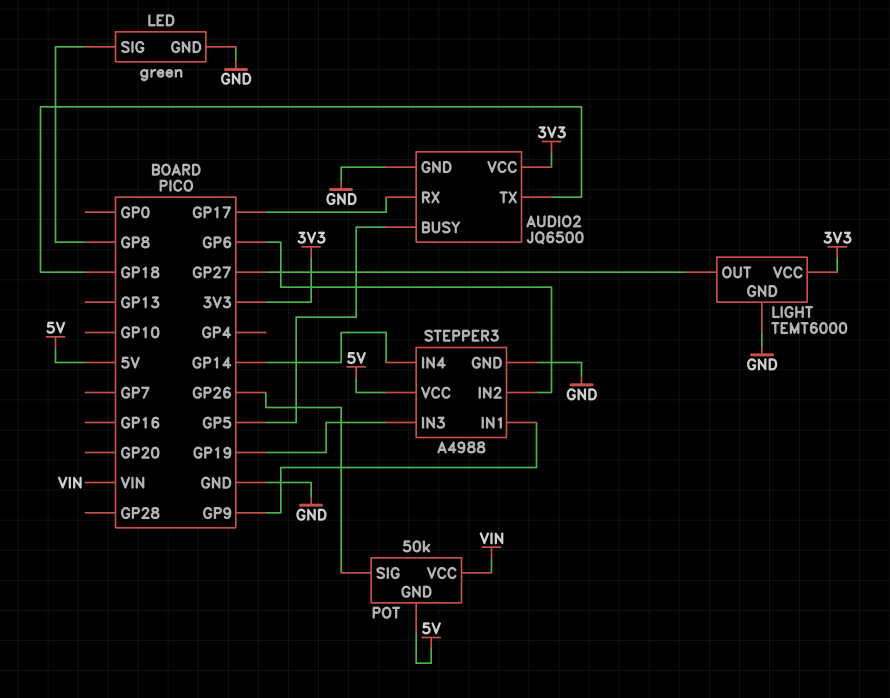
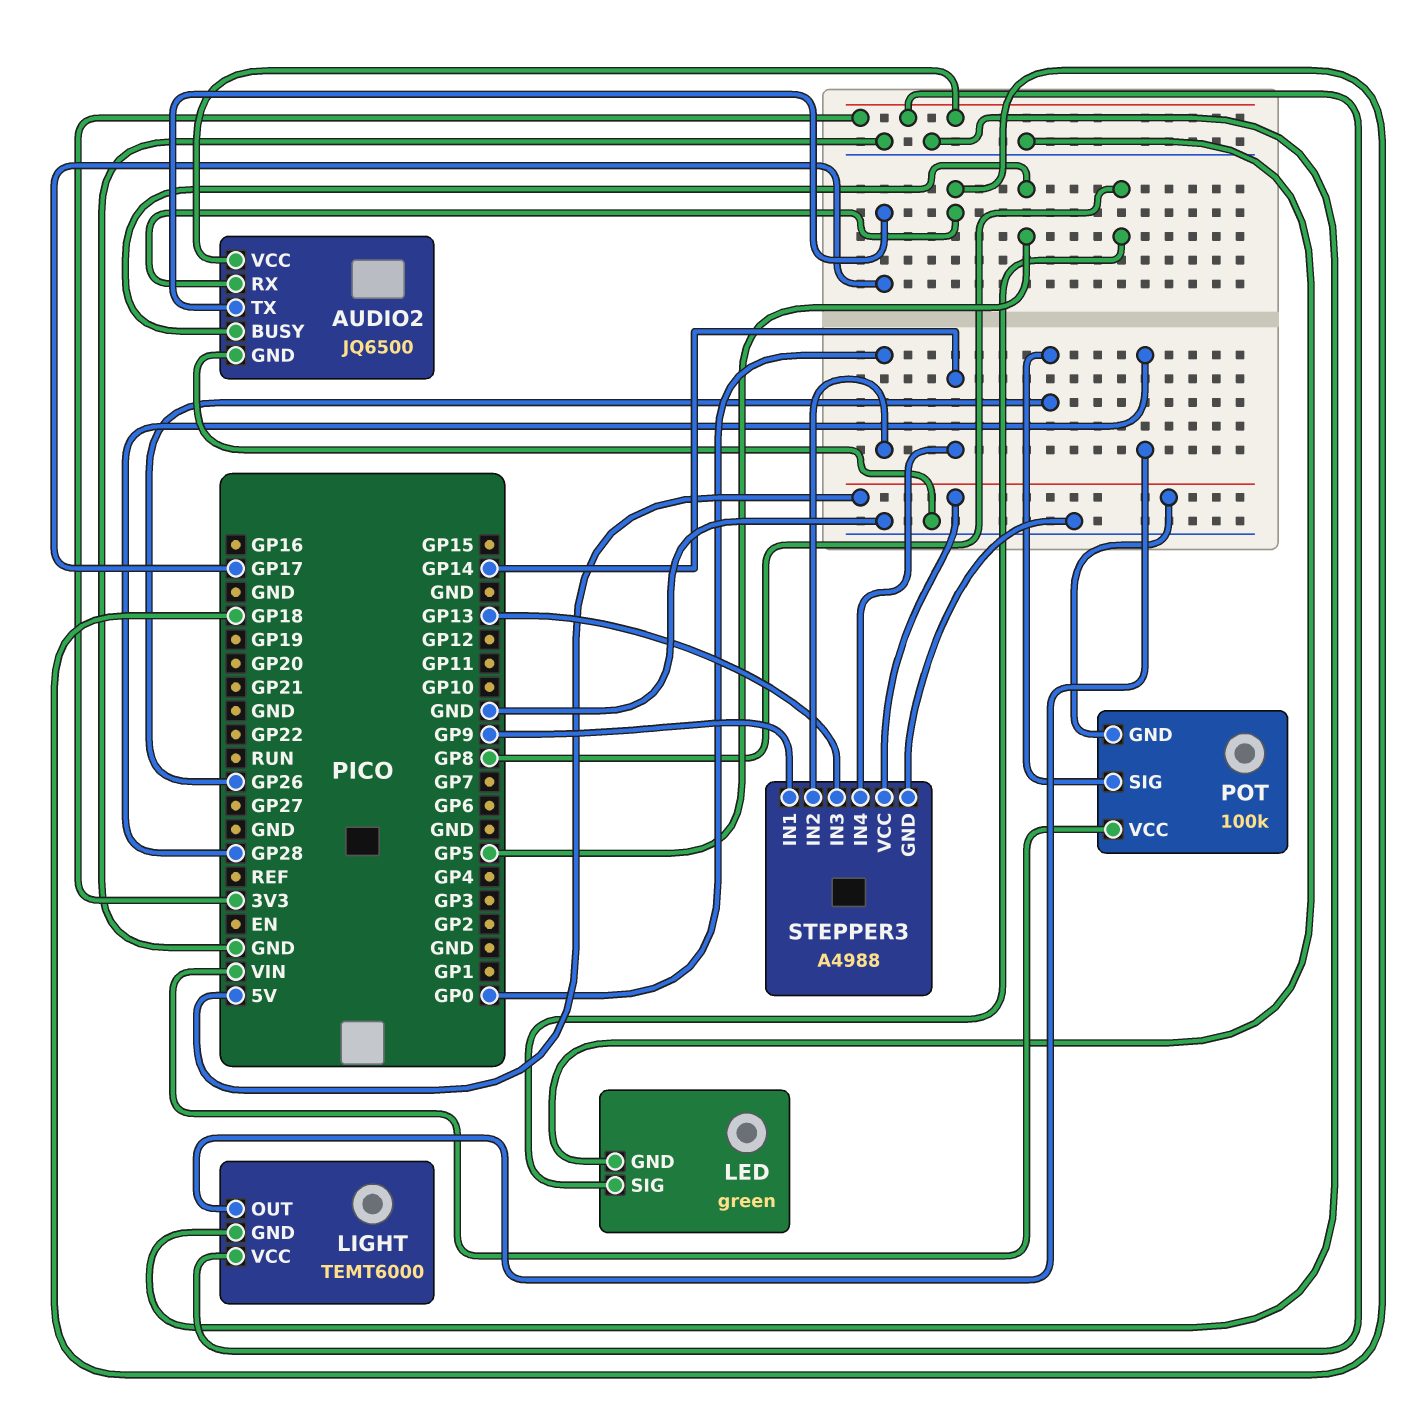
AUDIO2 pin RX: GP17 -> GP18
AUDIO2 pin TX: GP18 -> GP17
LIGHT pin OUT: GP27 -> GP28
POT: 50k -> 100k
STEPPER3 pin IN2: GP6 -> GP0
STEPPER3 pin IN3: GP19 -> GP13

